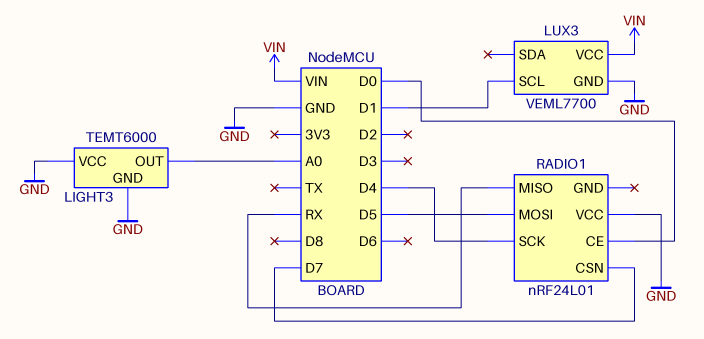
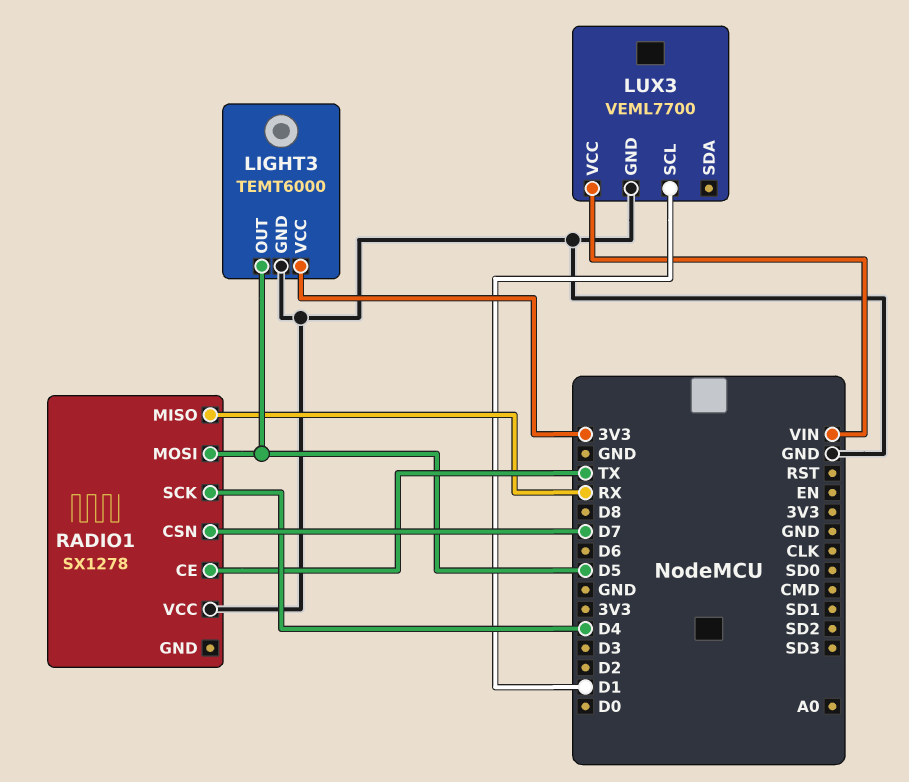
LIGHT3 pin OUT: A0 -> D5
LIGHT3 pin VCC: GND -> 3V3
RADIO1: nRF24L01 -> SX1278
RADIO1 pin CE: D0 -> TX

